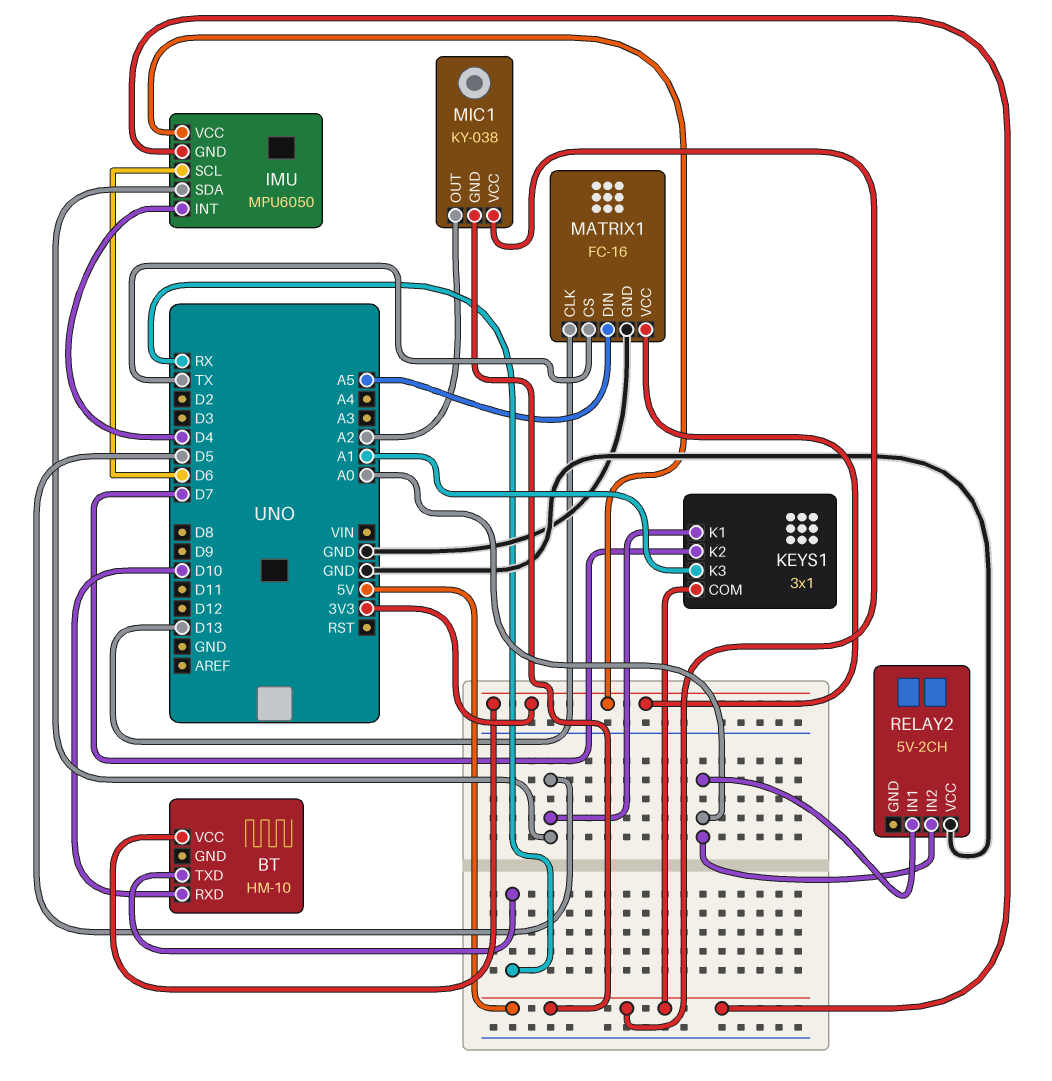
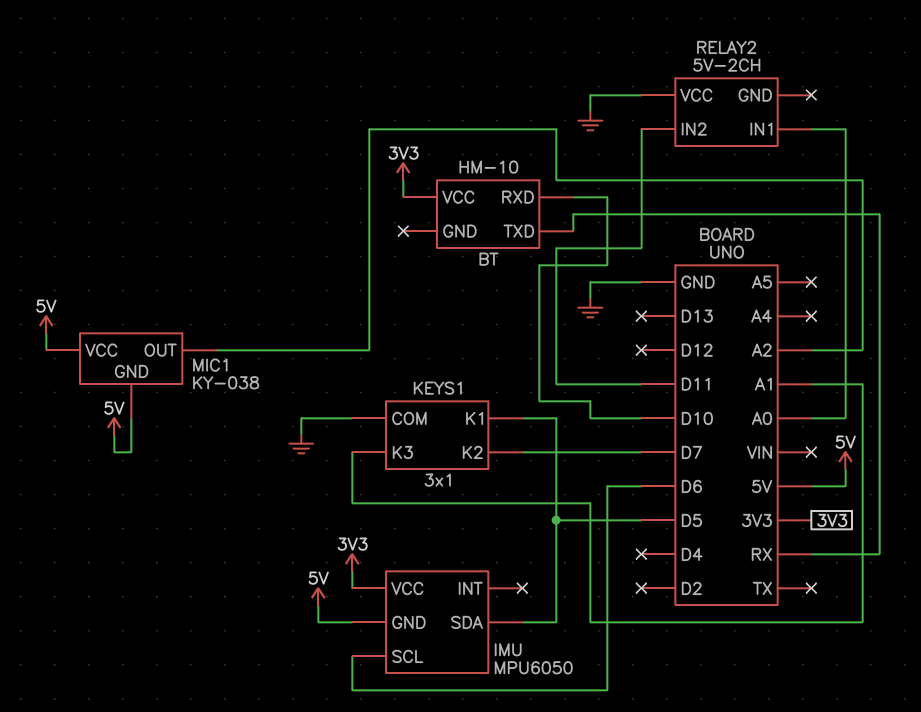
IMU pin INT: D4 -> none
KEYS1 pin COM: 5V -> GND
MATRIX1: FC-16 -> none
MATRIX1 pin CLK: D13 -> none
MATRIX1 pin CS: TX -> none
MATRIX1 pin DIN: A5 -> none
MATRIX1 pin GND: GND -> none
MATRIX1 pin VCC: 3V3 -> none
RELAY2 pin IN2: A0 -> D11

